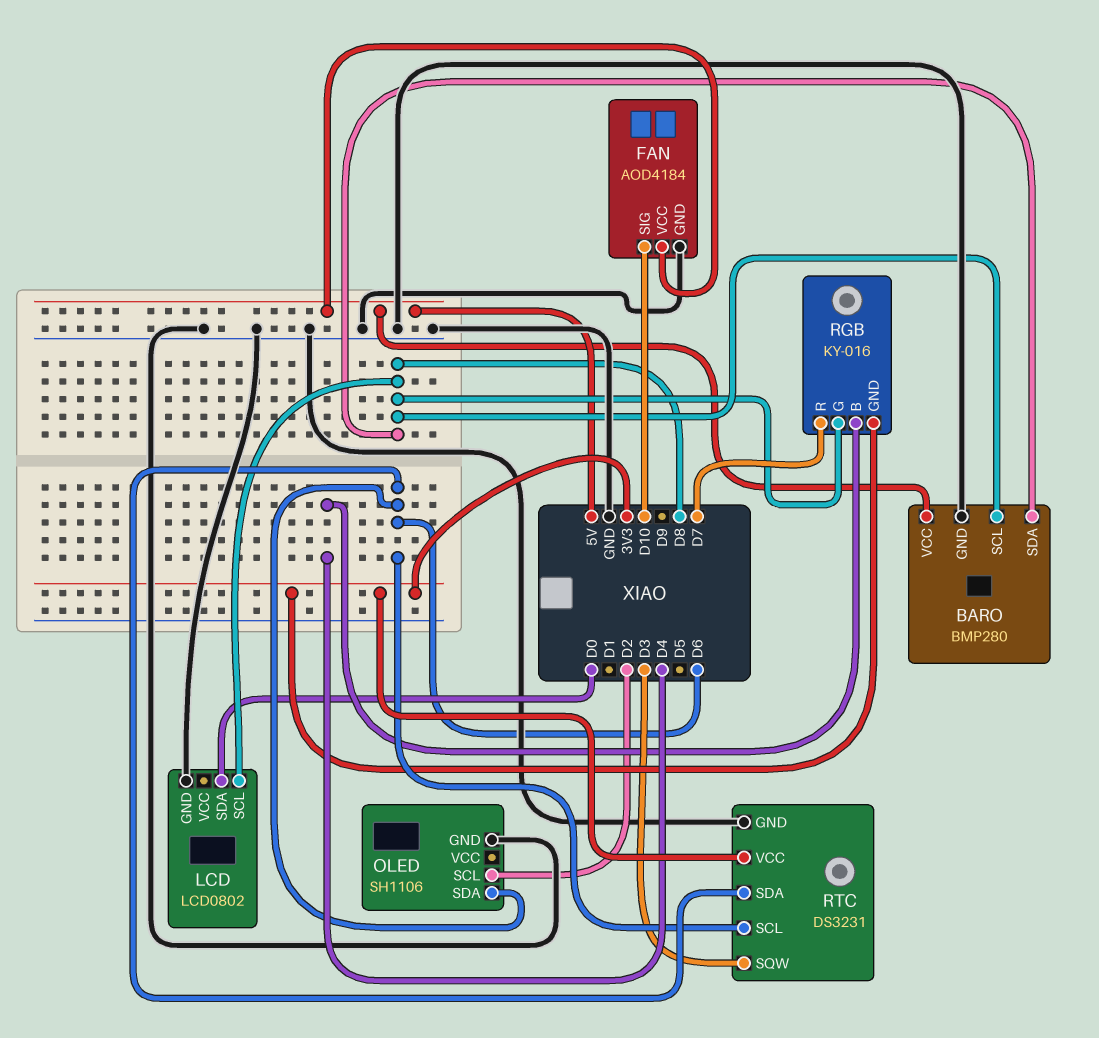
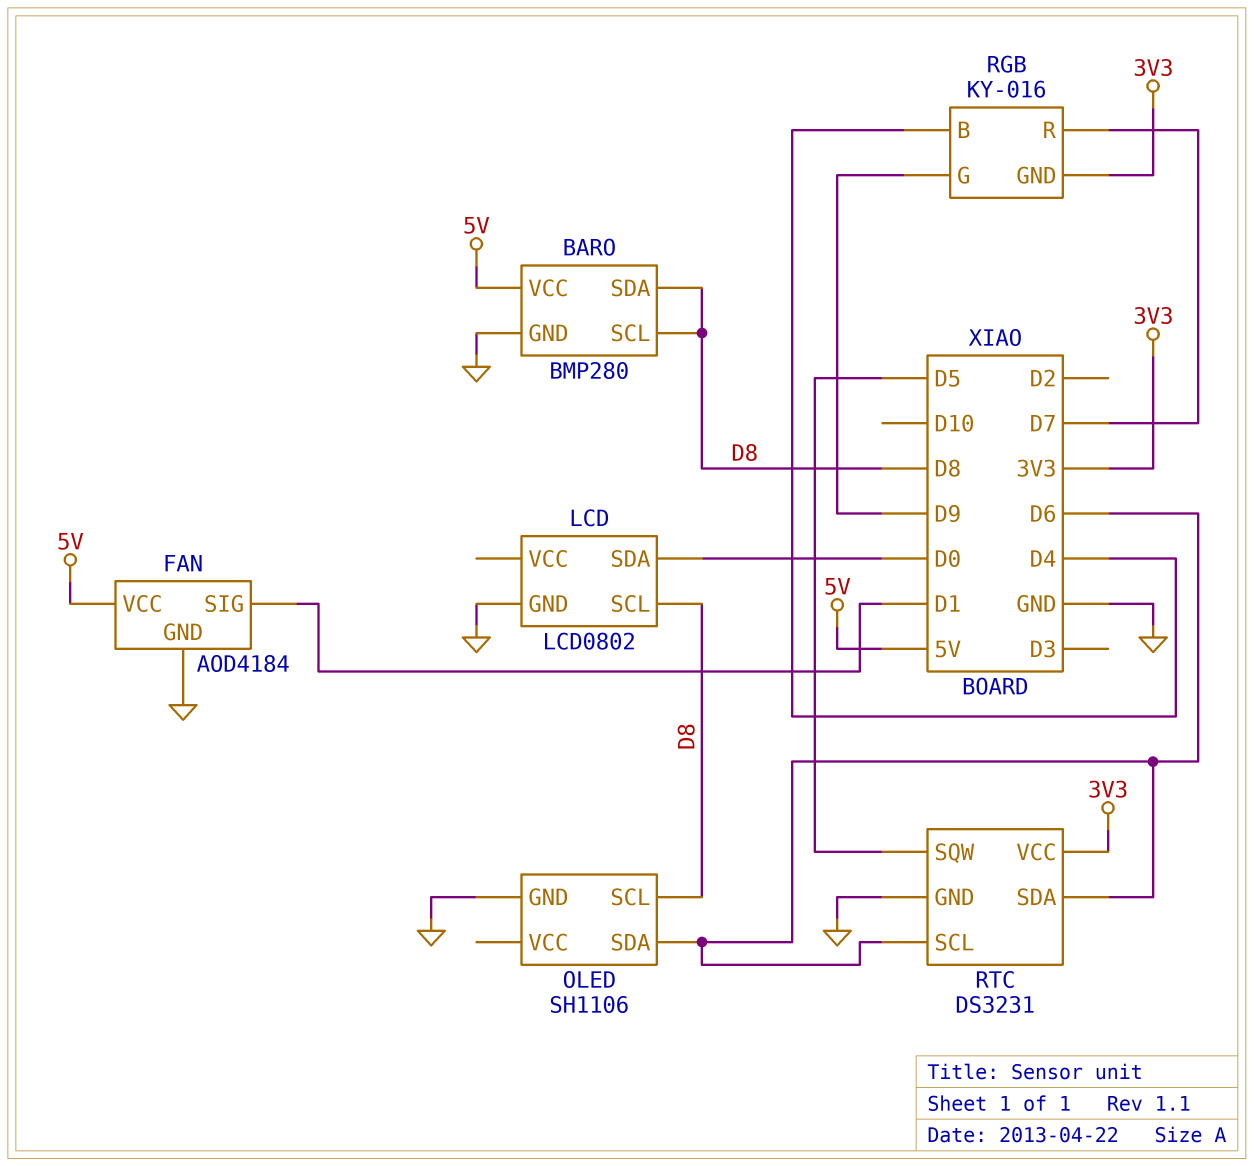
FAN pin SIG: D10 -> D1
OLED pin SCL: D2 -> D8
RGB pin G: D8 -> D9
RTC pin SQW: D3 -> D5

